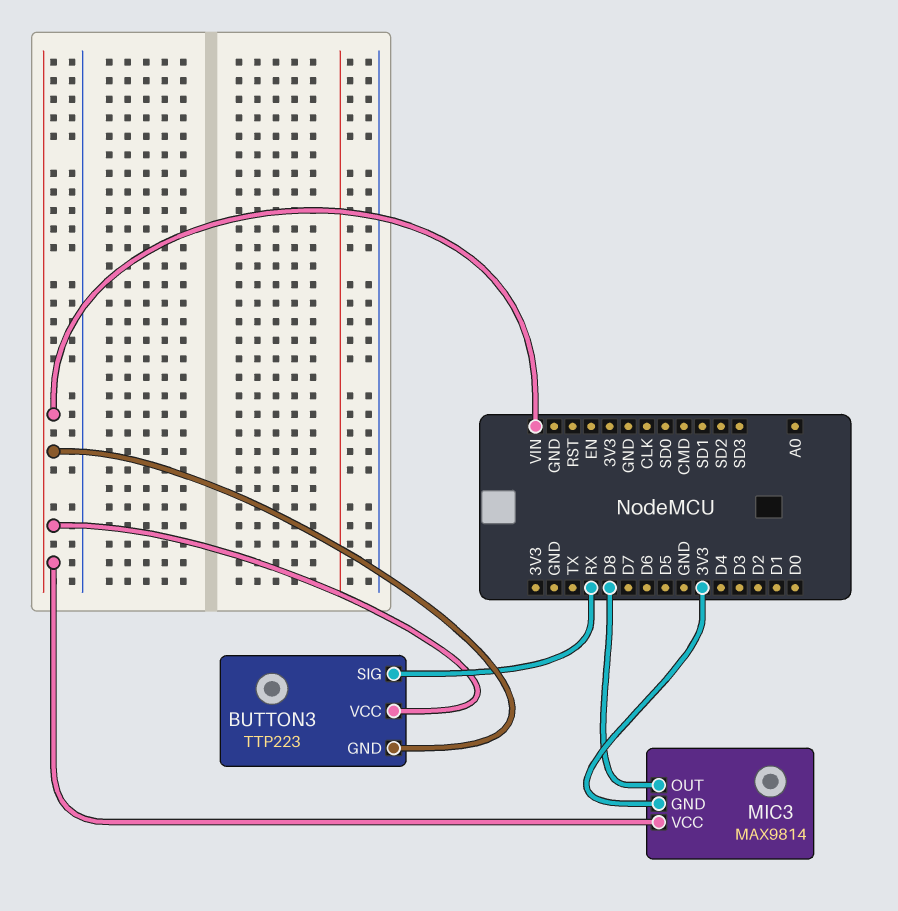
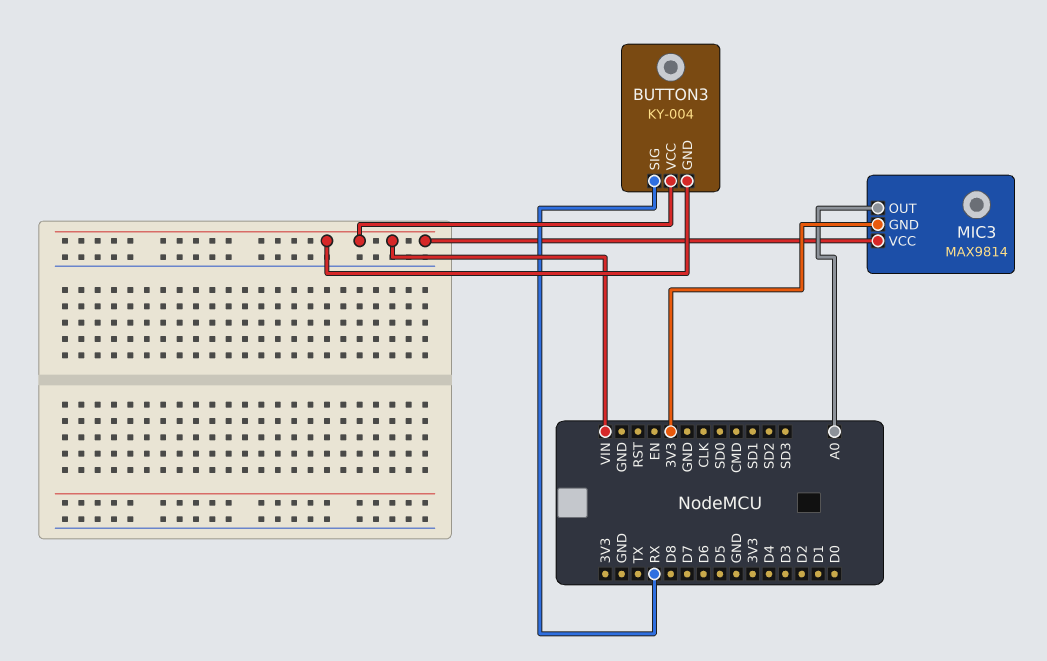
BUTTON3: TTP223 -> KY-004
MIC3 pin OUT: D8 -> A0

